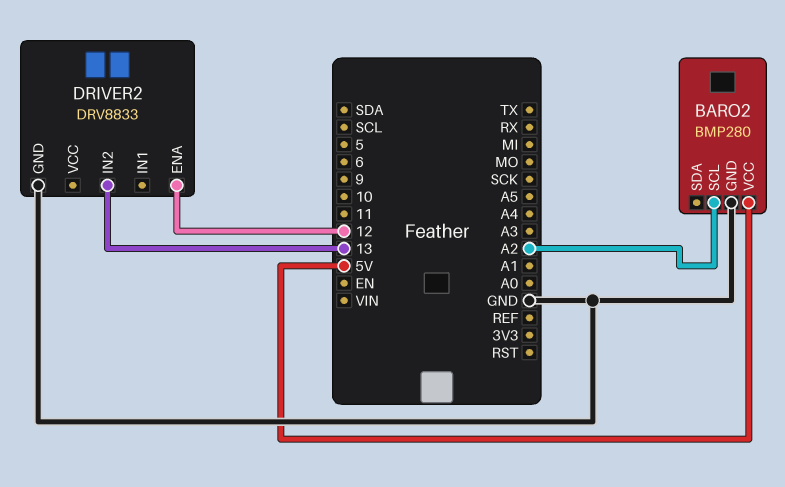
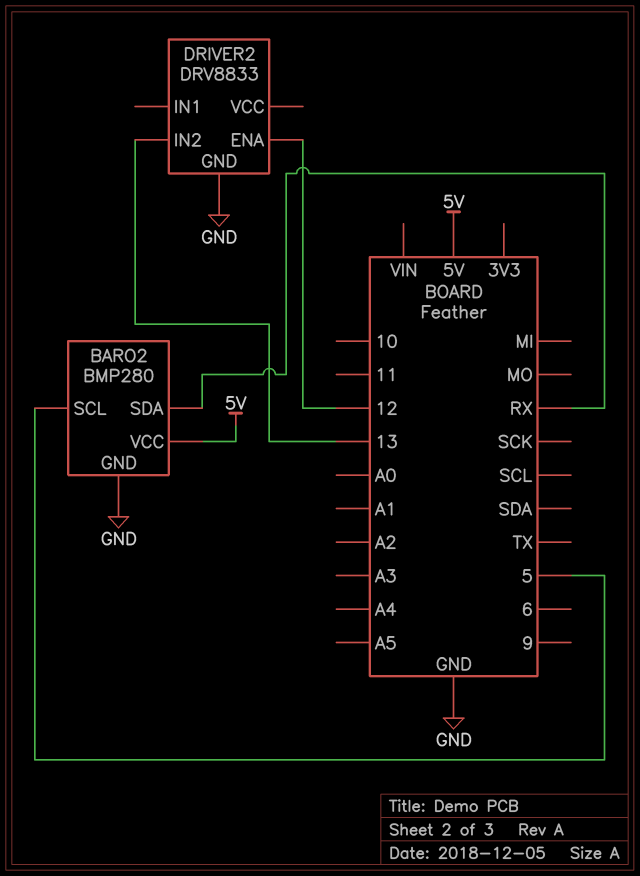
BARO2 pin SCL: A2 -> 5
BARO2 pin SDA: none -> RX

